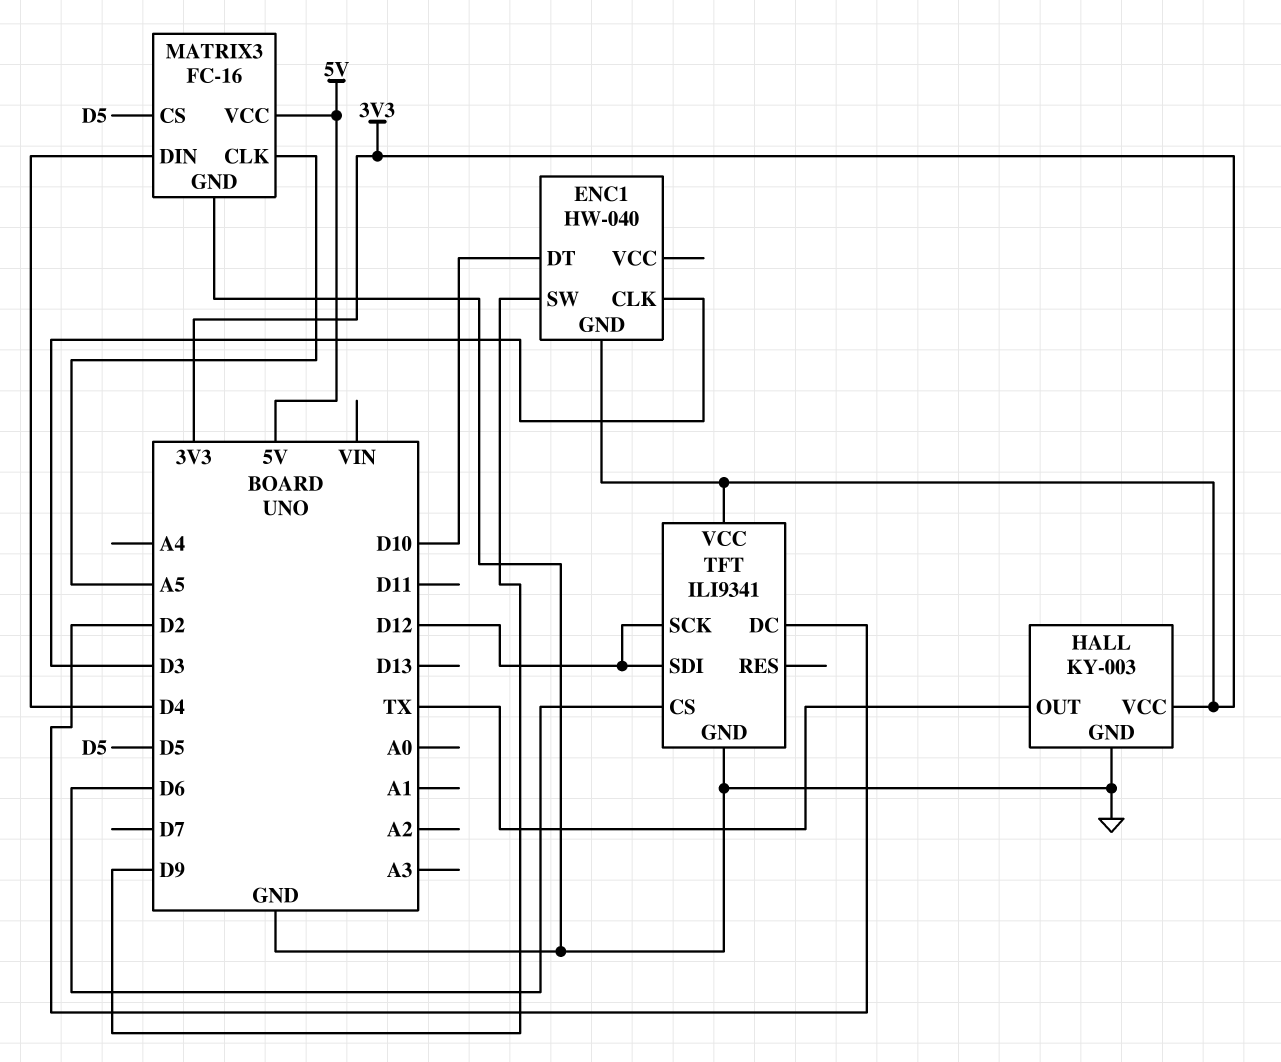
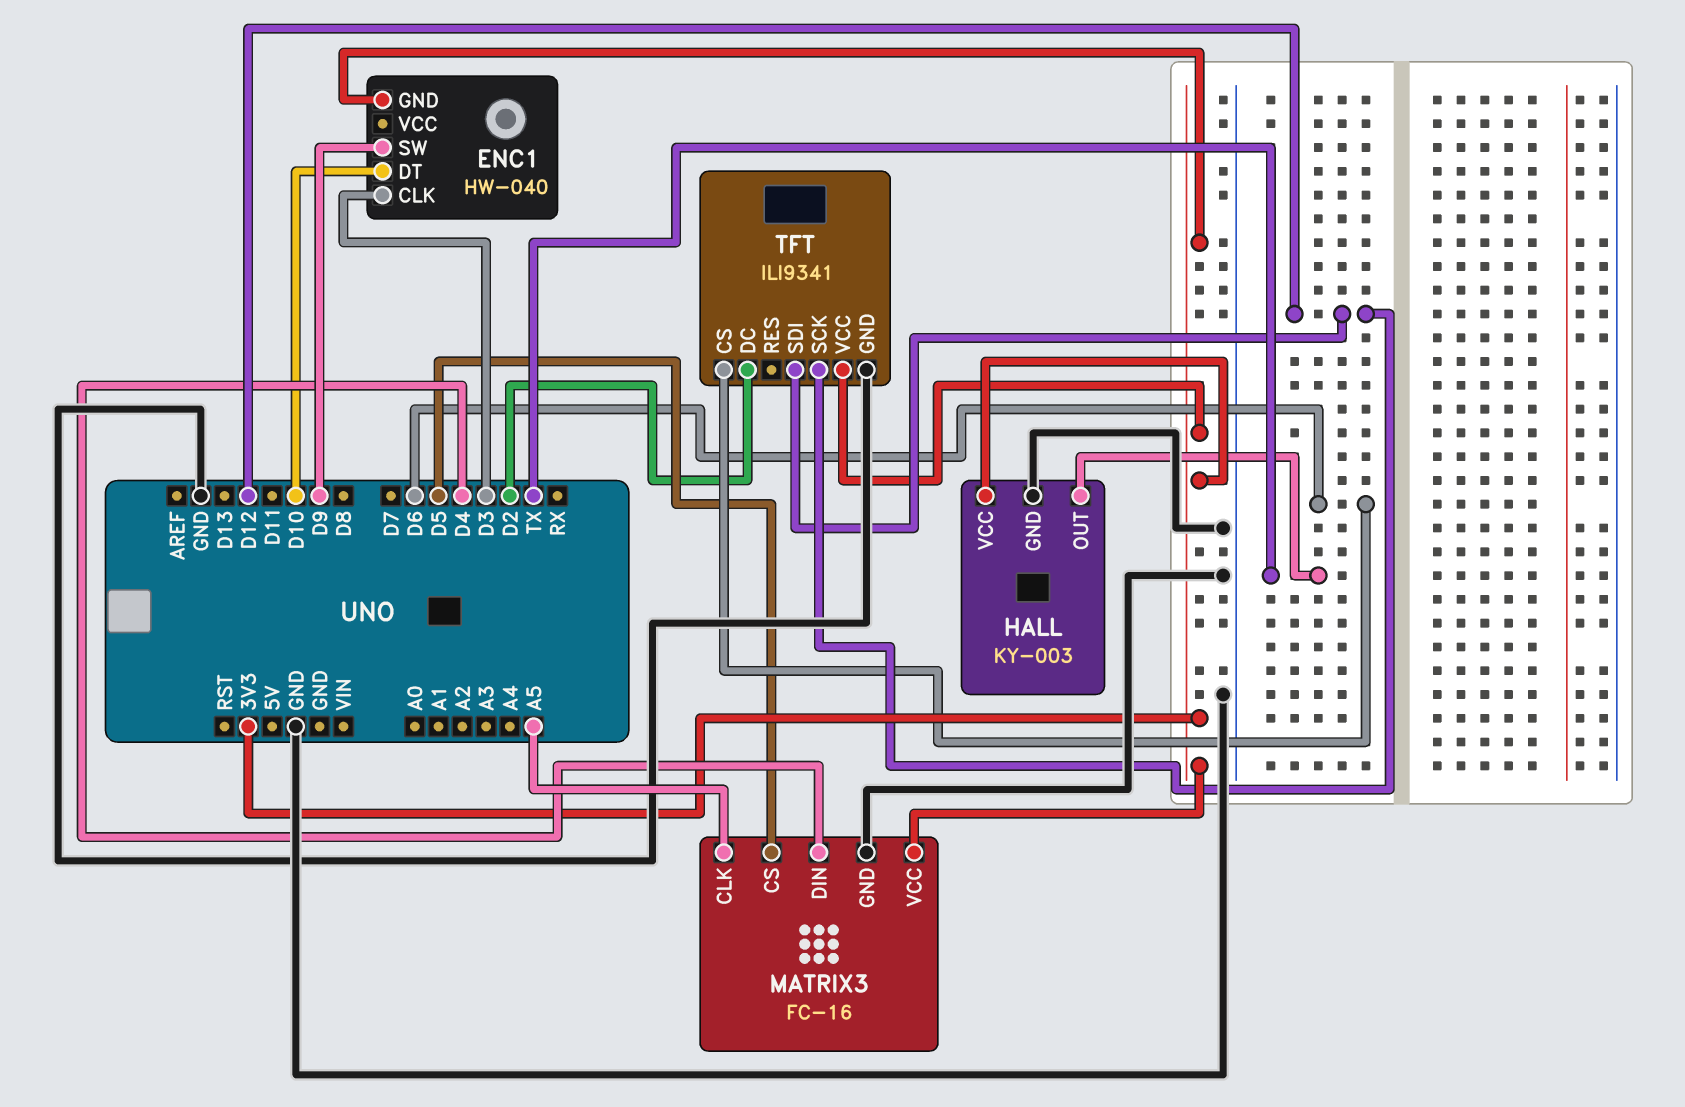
MATRIX3 pin VCC: 5V -> 3V3

